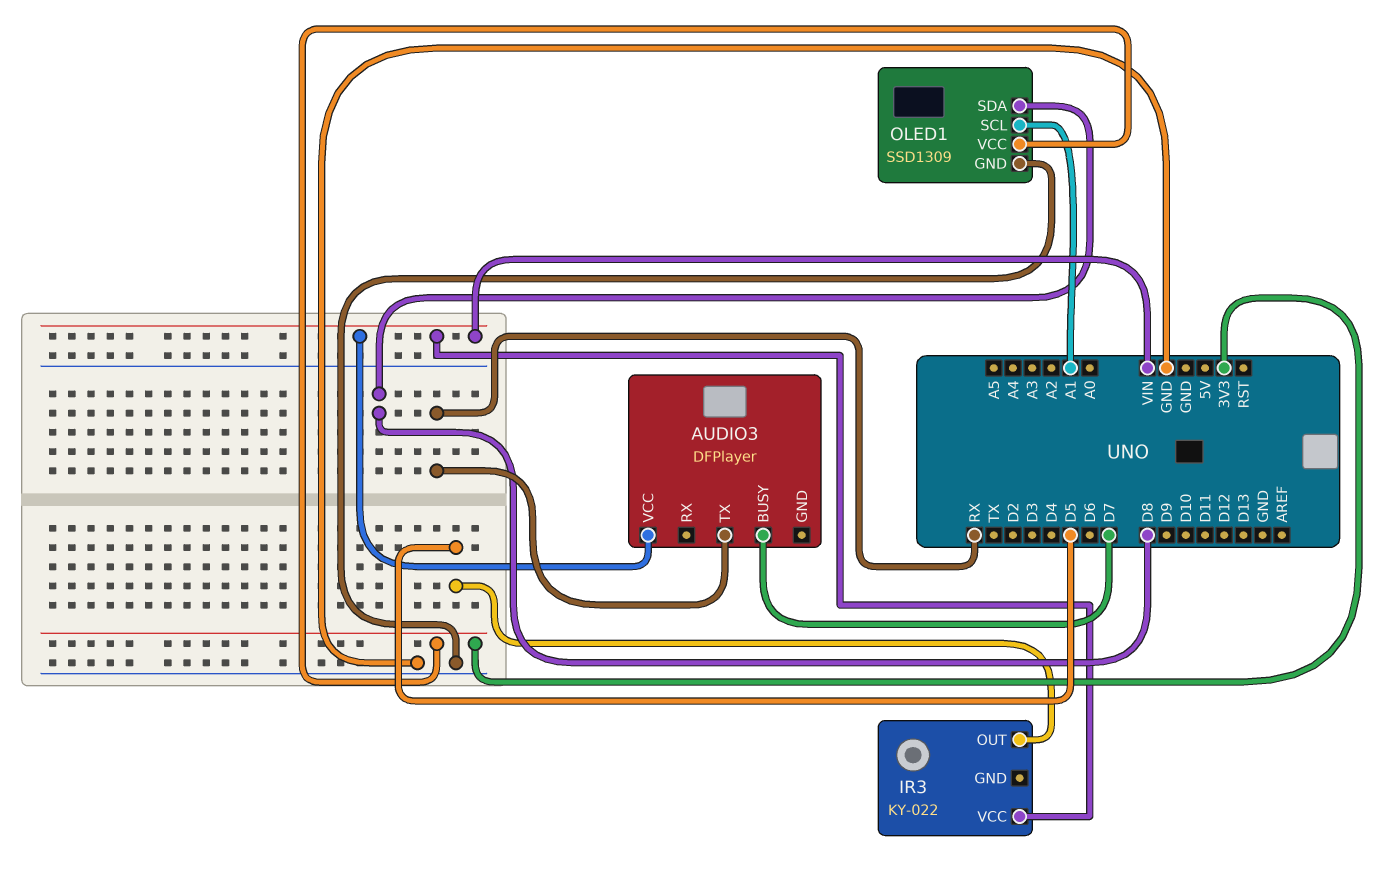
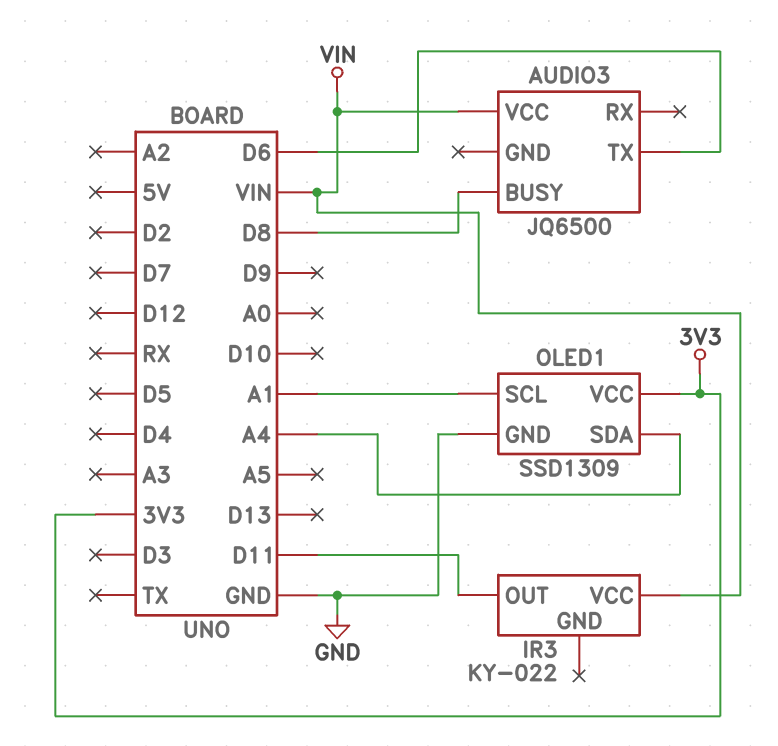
AUDIO3: DFPlayer -> JQ6500
AUDIO3 pin BUSY: D7 -> D8
AUDIO3 pin TX: RX -> D6
IR3 pin OUT: D5 -> D11
OLED1 pin SDA: D8 -> A4

